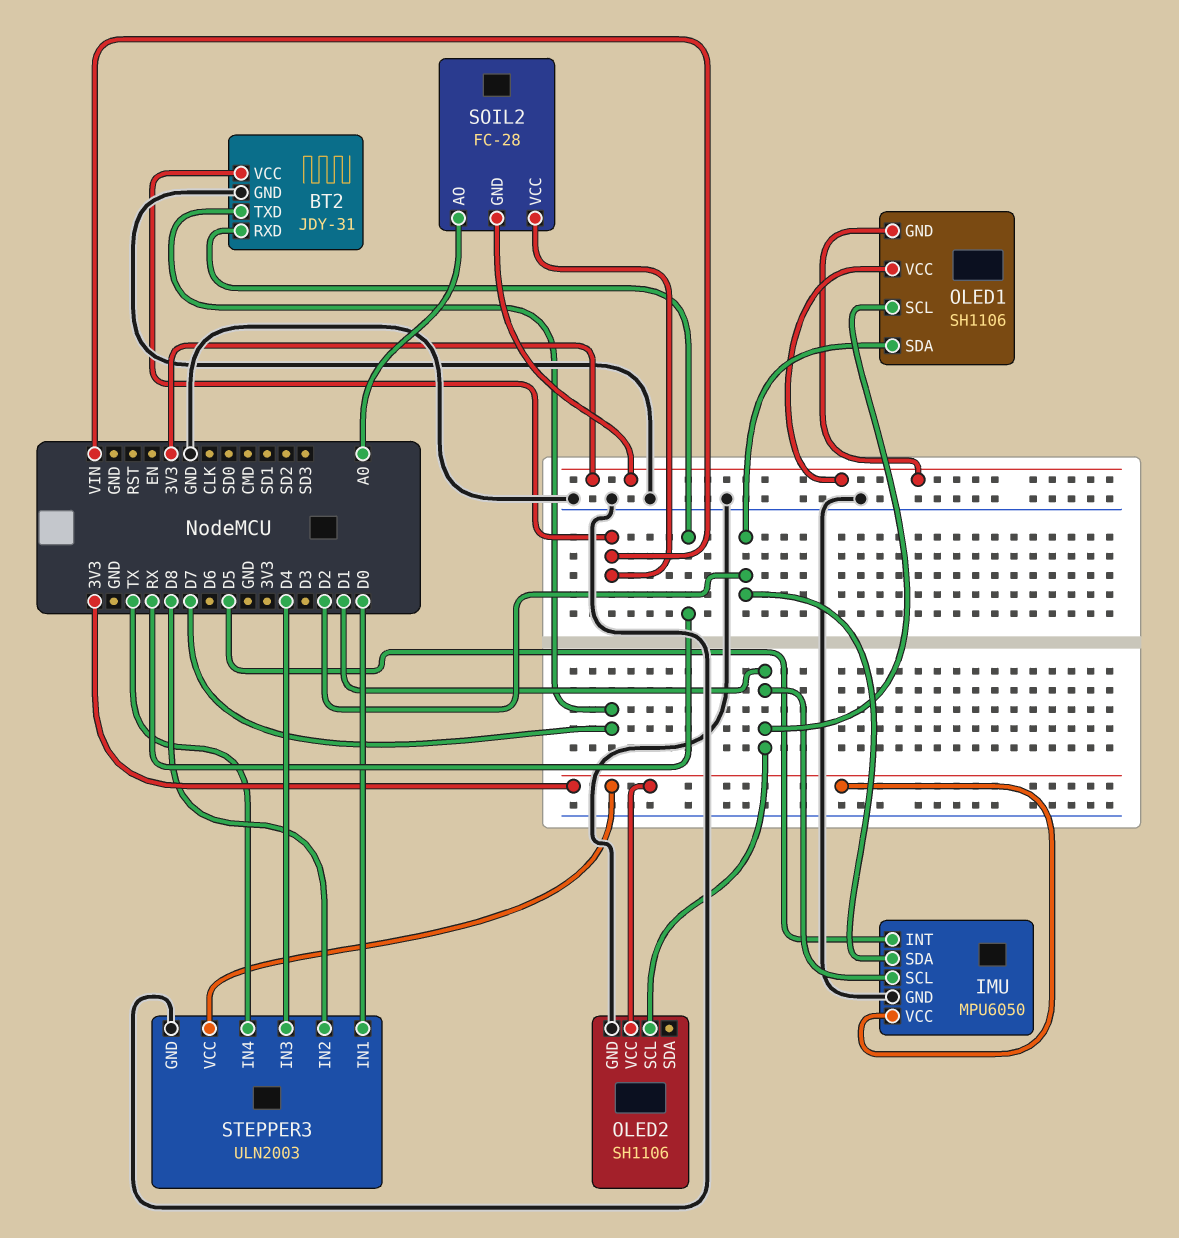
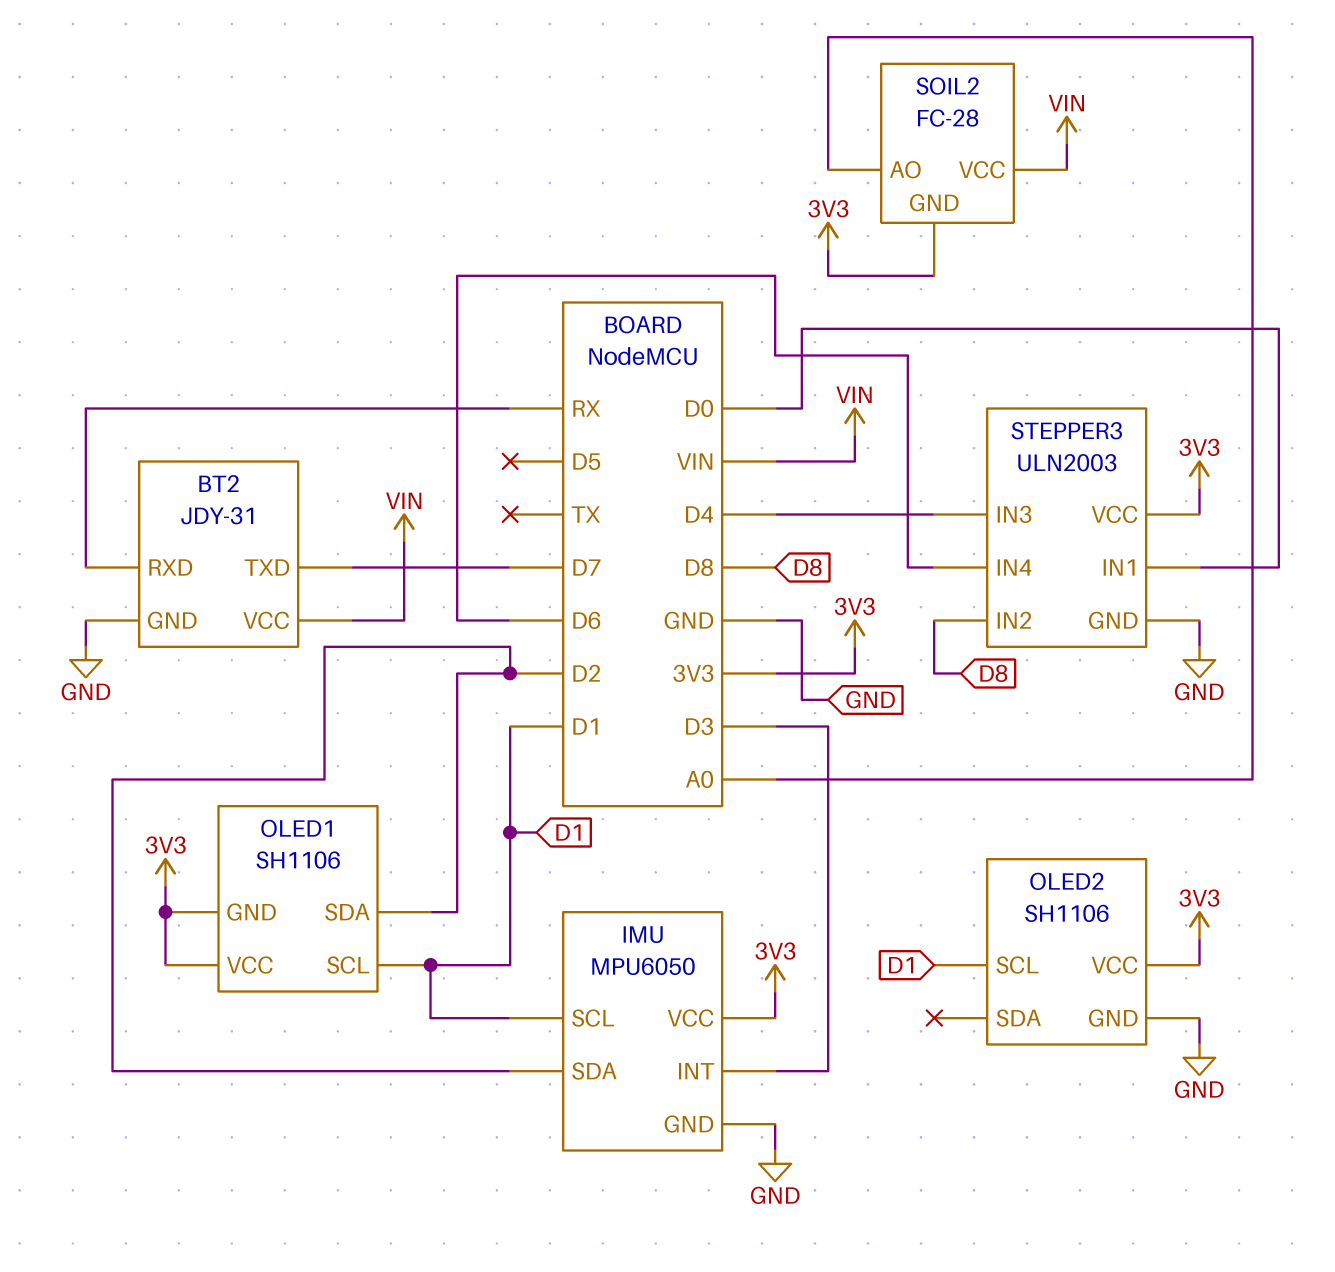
IMU pin INT: D5 -> D3
STEPPER3 pin IN4: TX -> D6

